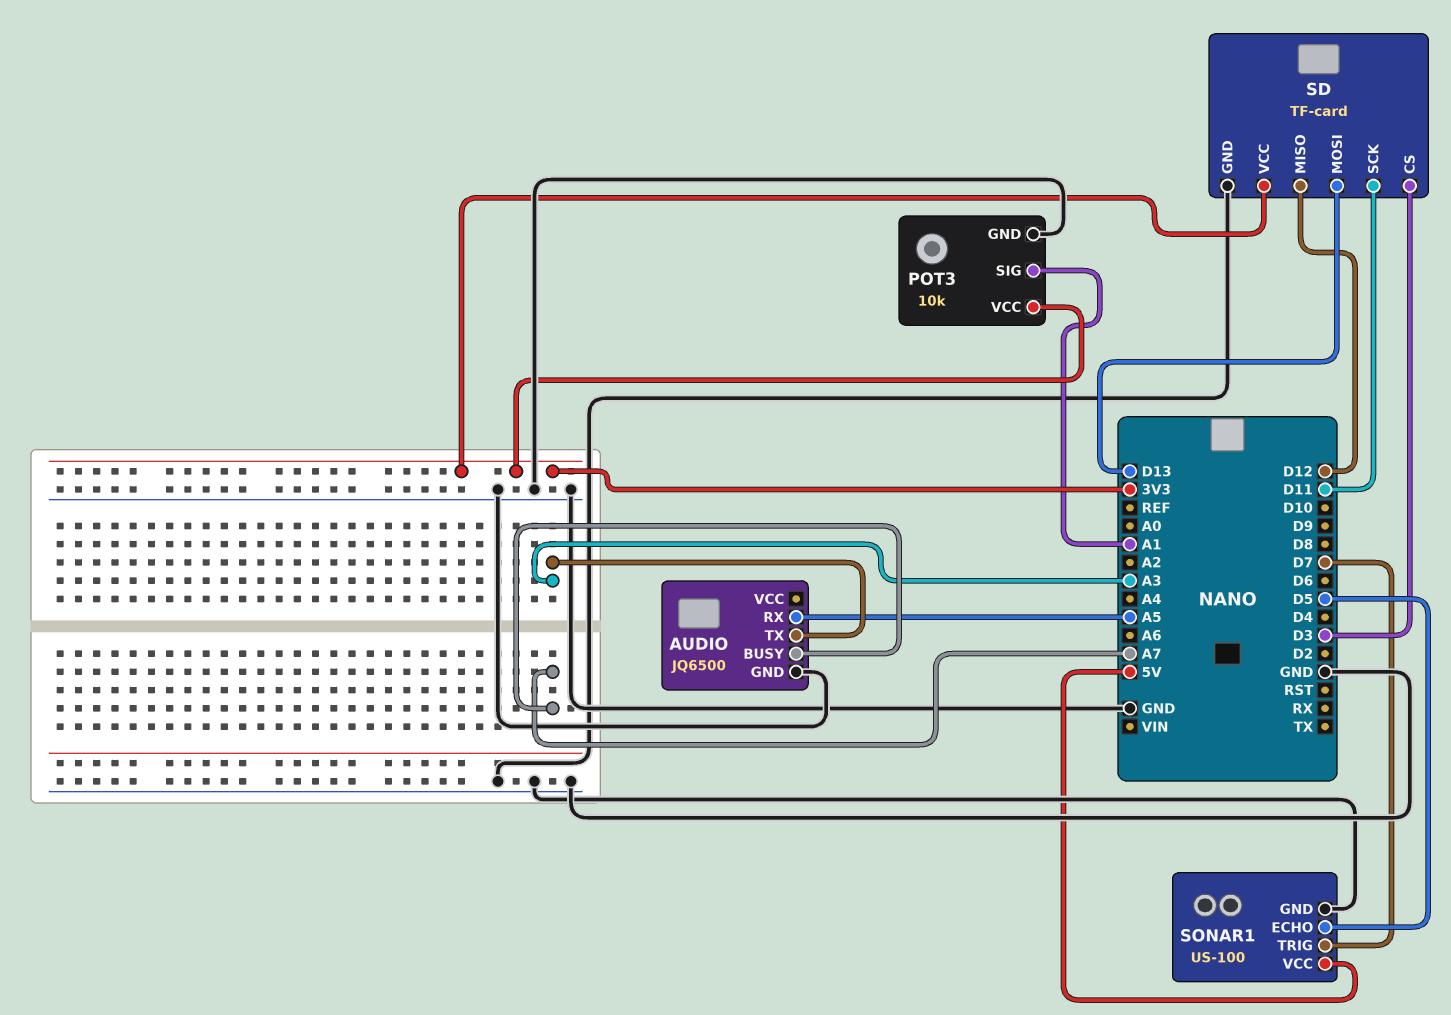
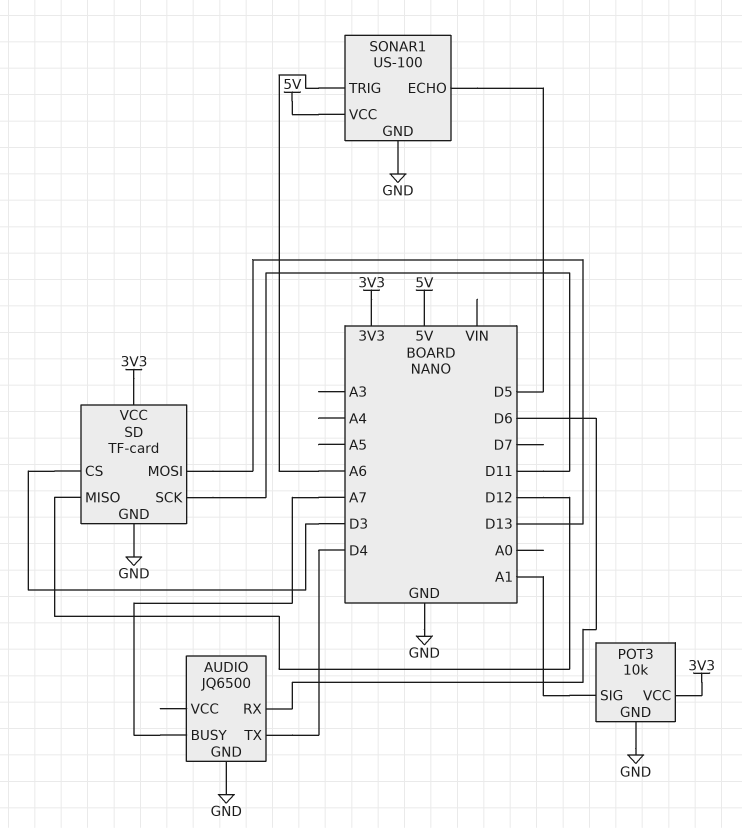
AUDIO pin RX: A5 -> D6
AUDIO pin TX: A3 -> D4
SONAR1 pin TRIG: D7 -> A6

